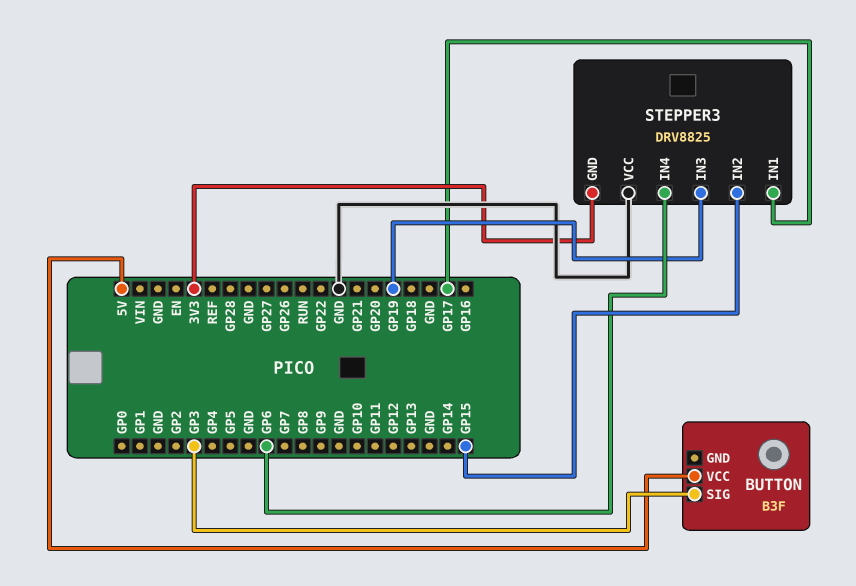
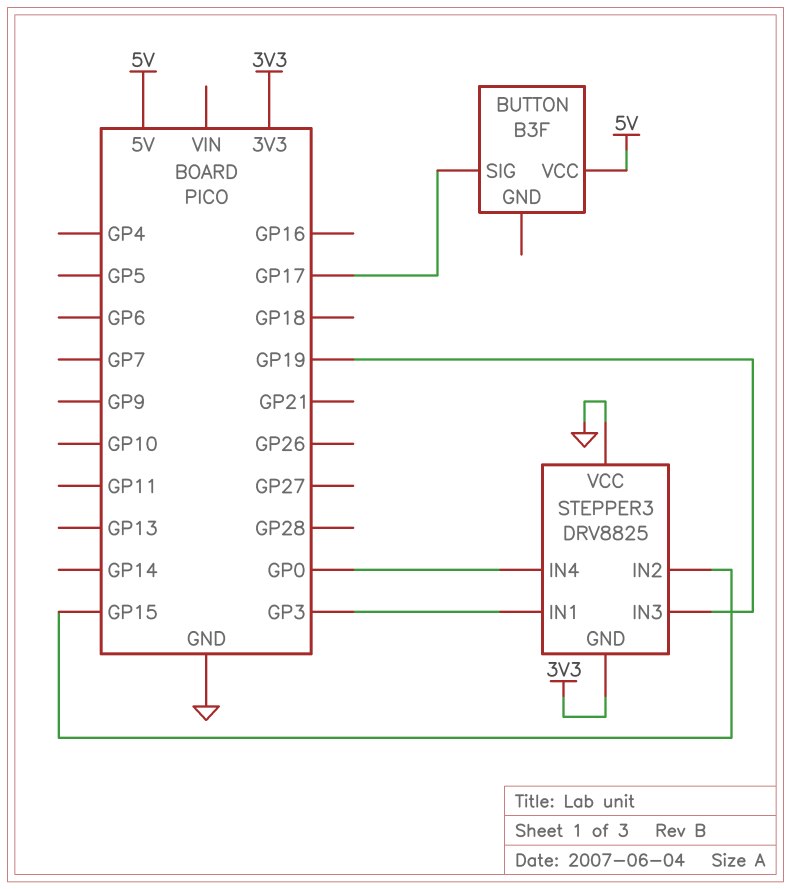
BUTTON pin SIG: GP3 -> GP17
STEPPER3 pin IN1: GP17 -> GP3
STEPPER3 pin IN4: GP6 -> GP0

